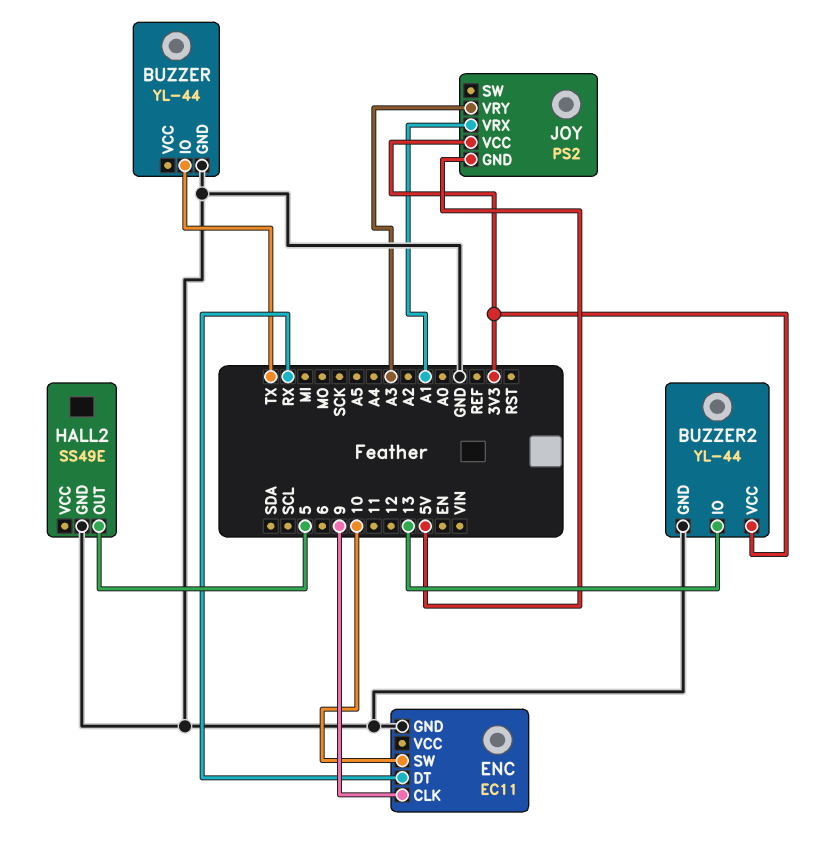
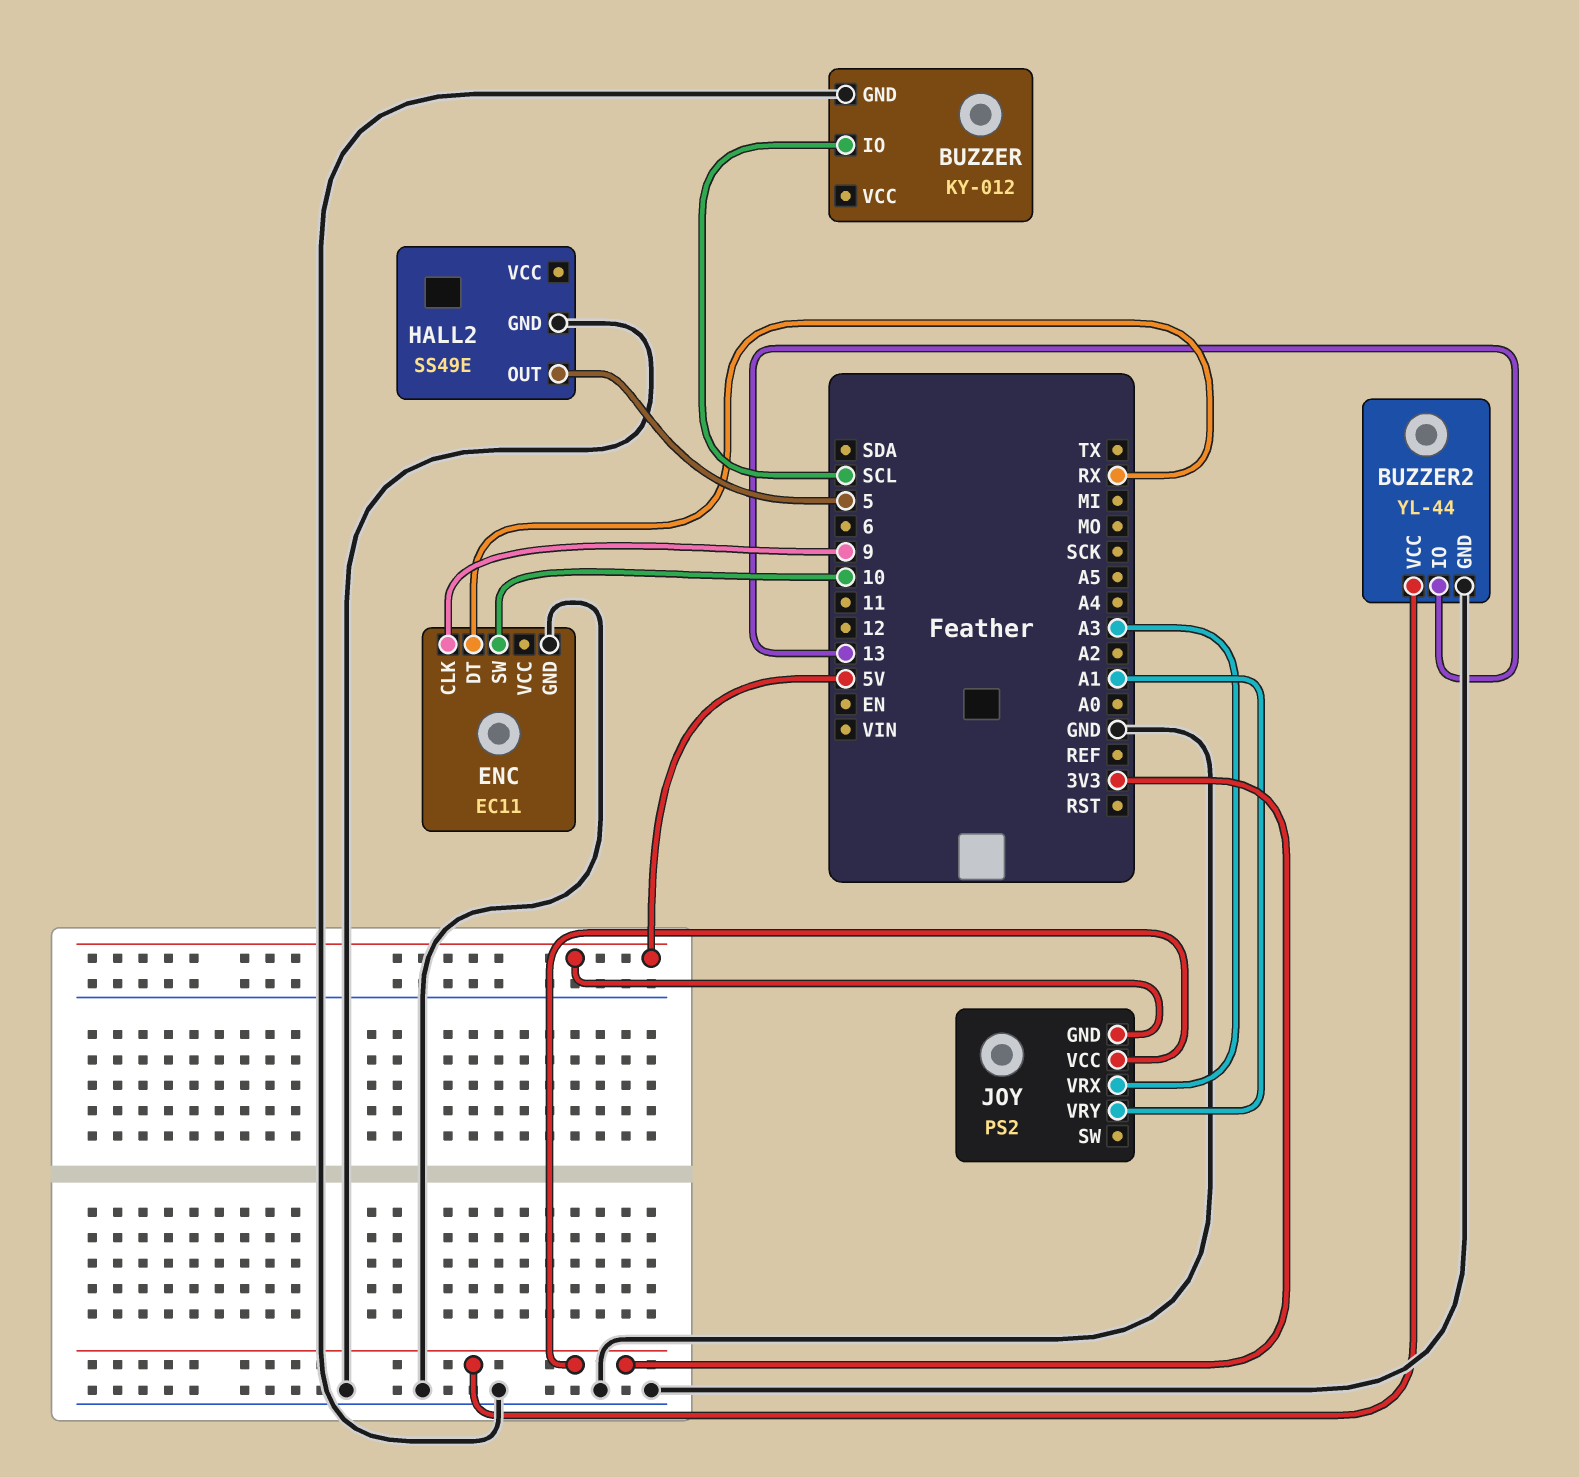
BUZZER: YL-44 -> KY-012
BUZZER pin IO: TX -> SCL
JOY pin VRX: A1 -> A3
JOY pin VRY: A3 -> A1

